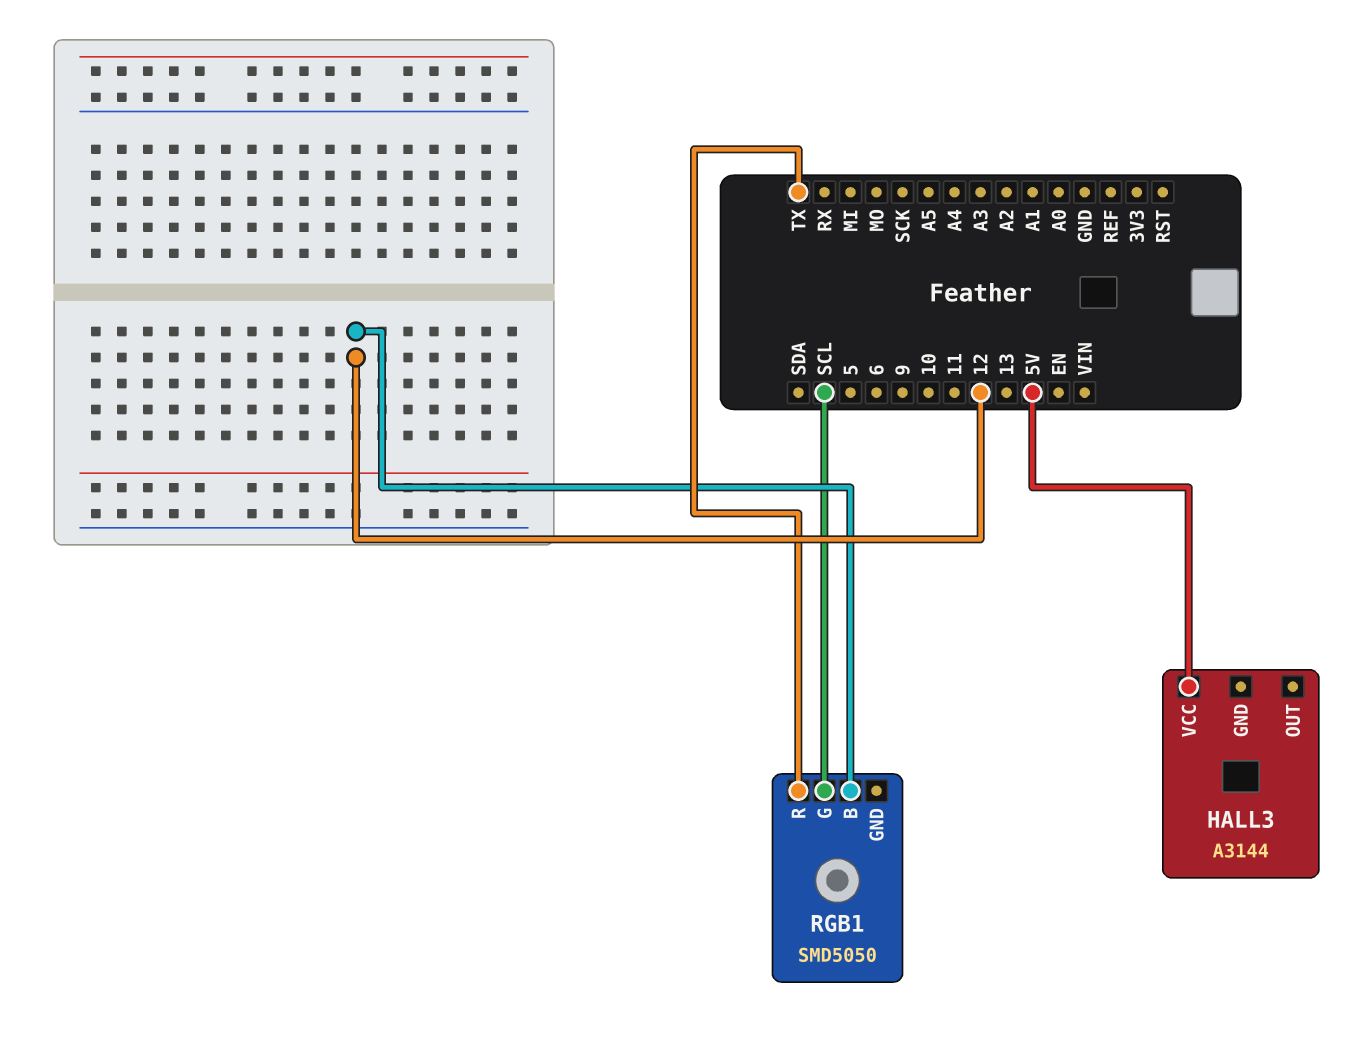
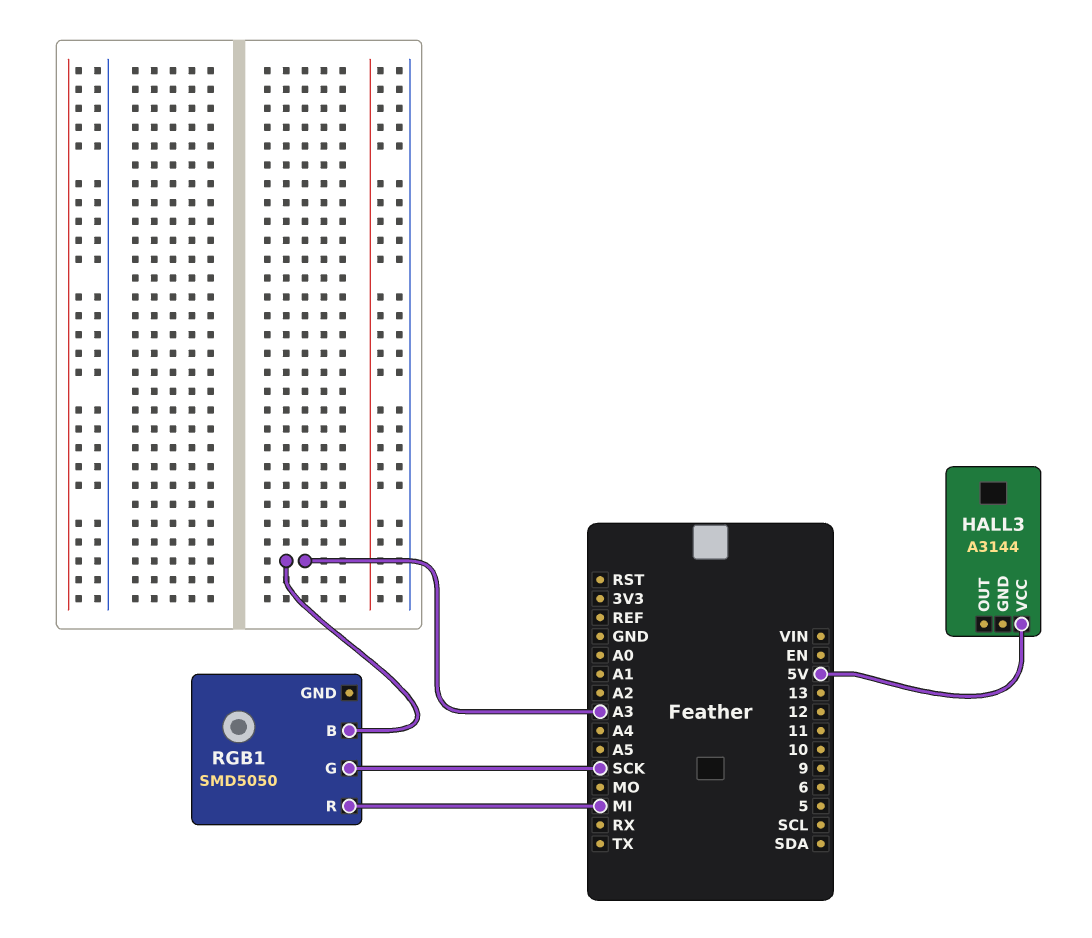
RGB1 pin B: 12 -> A3
RGB1 pin G: SCL -> SCK
RGB1 pin R: TX -> MI

